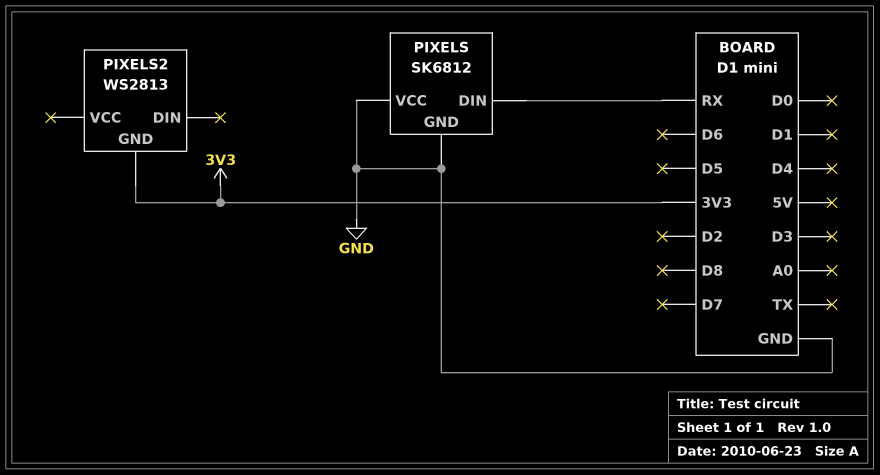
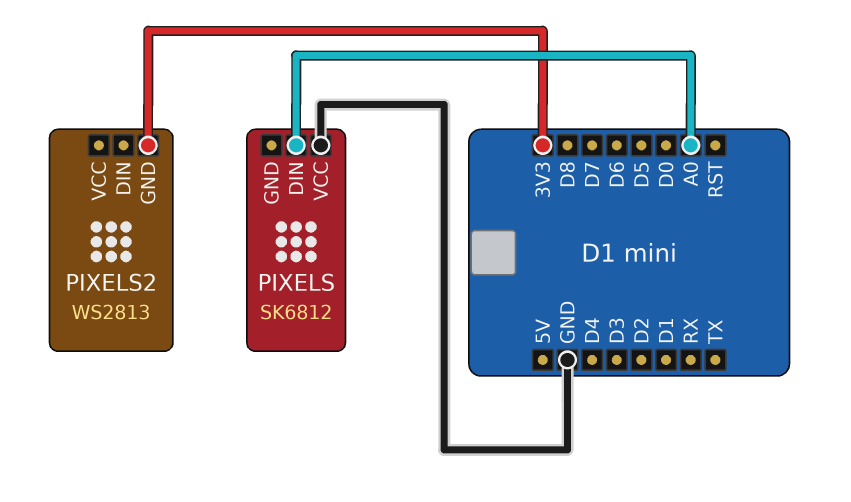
PIXELS pin DIN: RX -> A0
PIXELS pin GND: GND -> none

